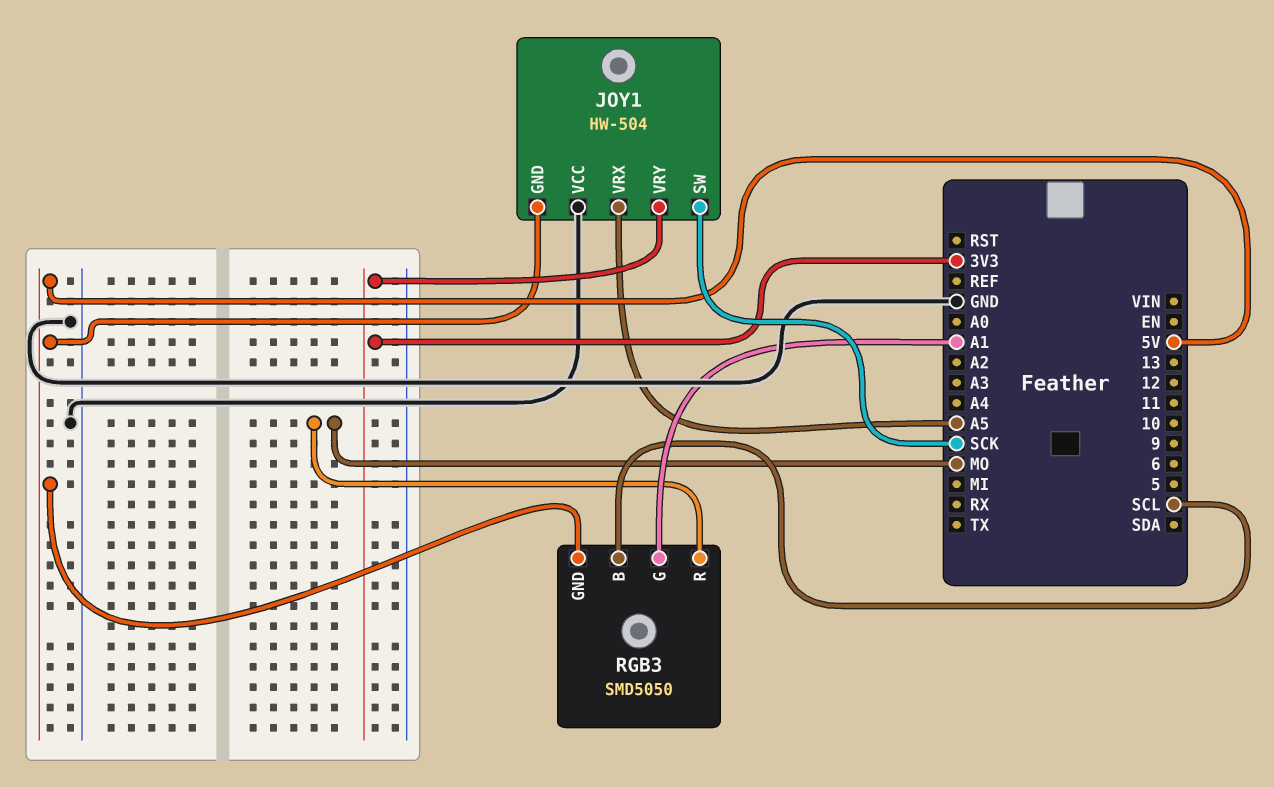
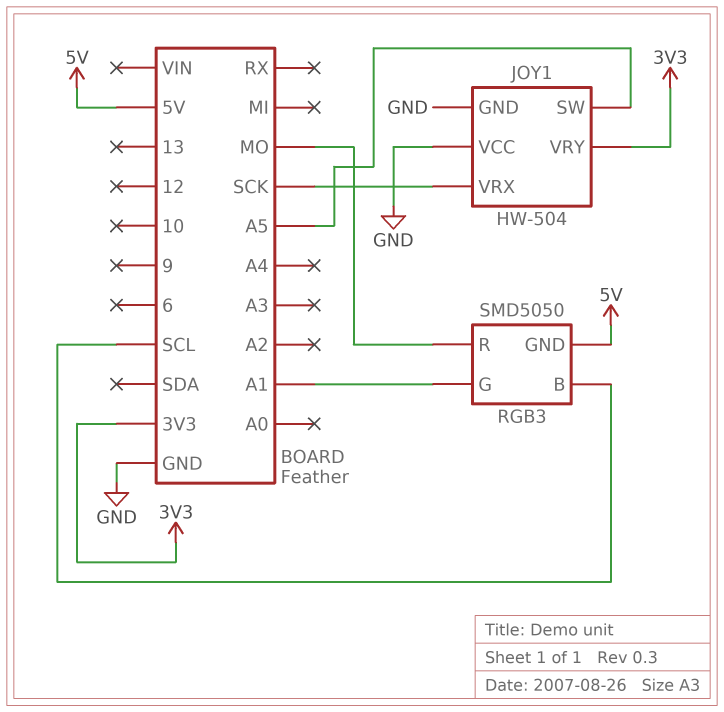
JOY1 pin GND: 5V -> GND
JOY1 pin SW: SCK -> A5
JOY1 pin VRX: A5 -> SCK

